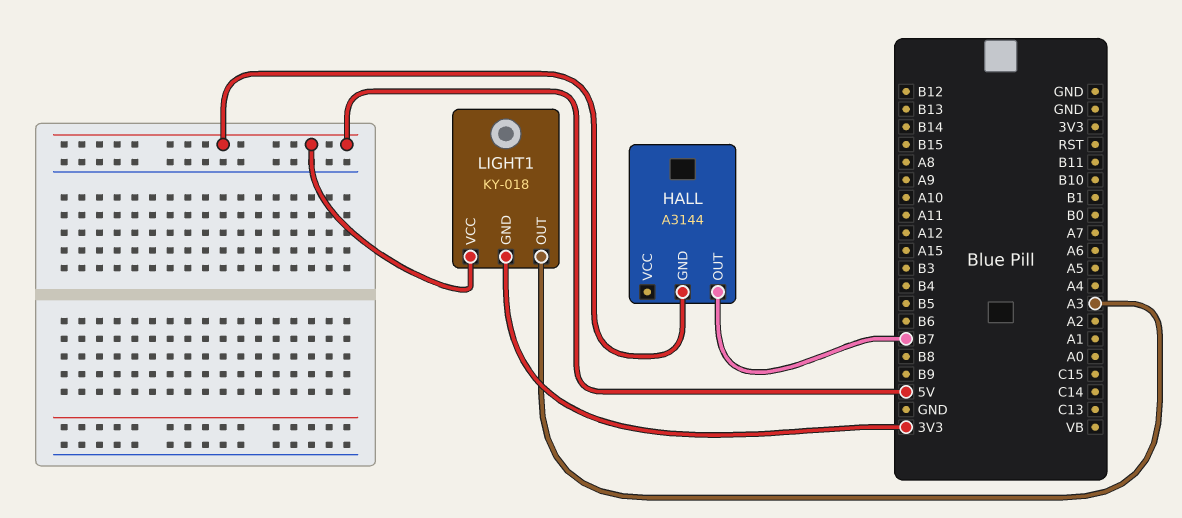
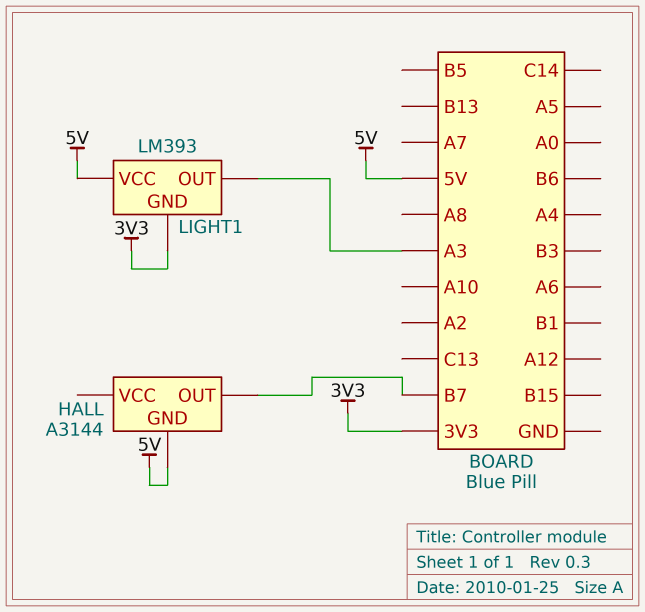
LIGHT1: KY-018 -> LM393

